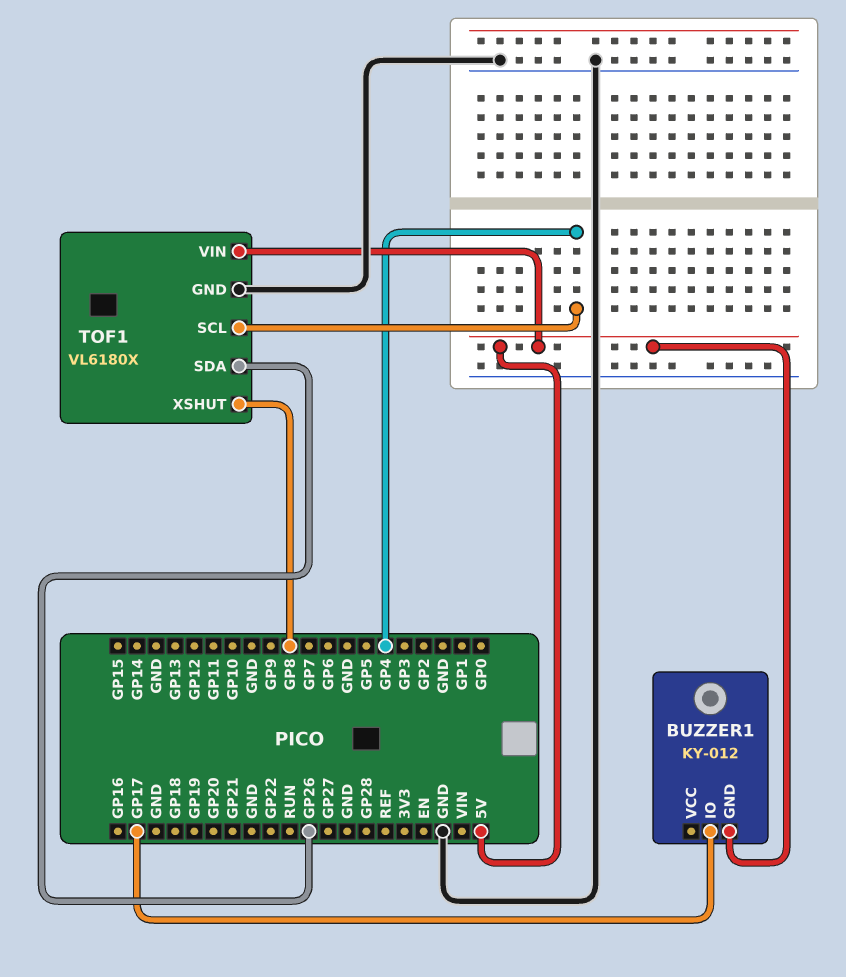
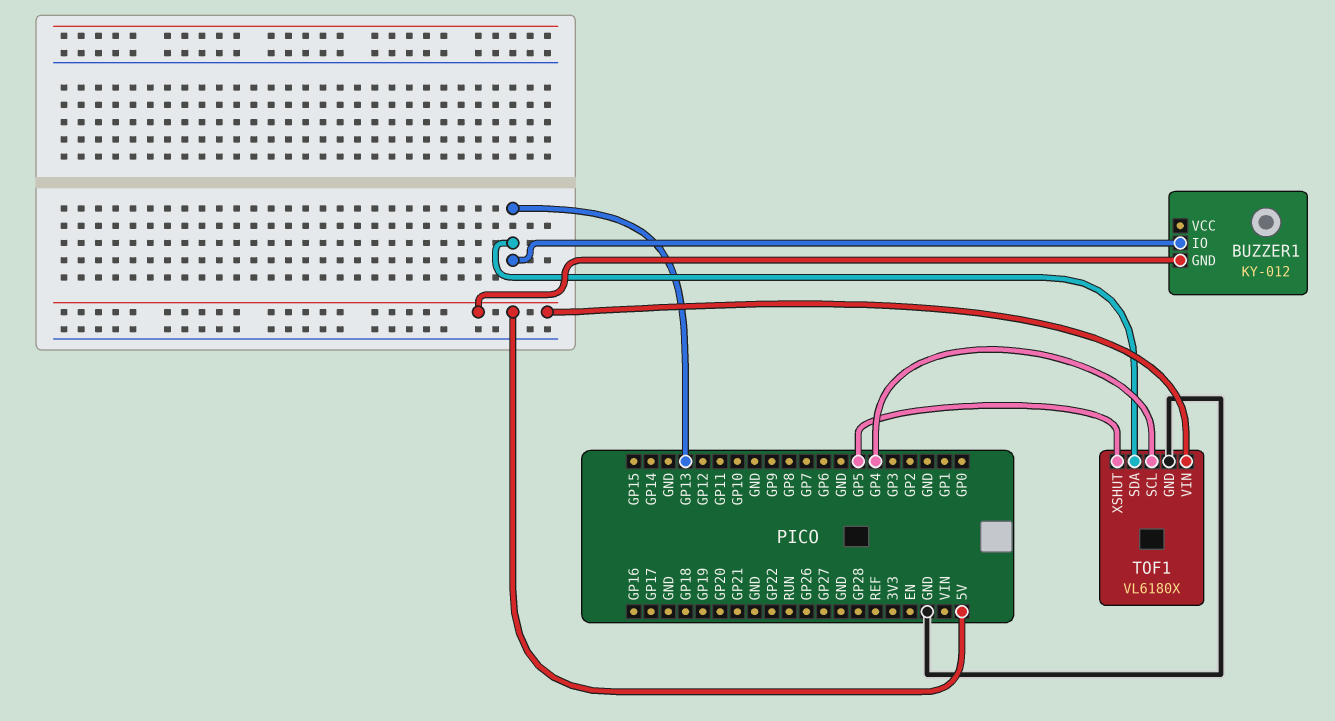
BUZZER1 pin IO: GP17 -> GP13
TOF1 pin SDA: GP26 -> GP13
TOF1 pin XSHUT: GP8 -> GP5

